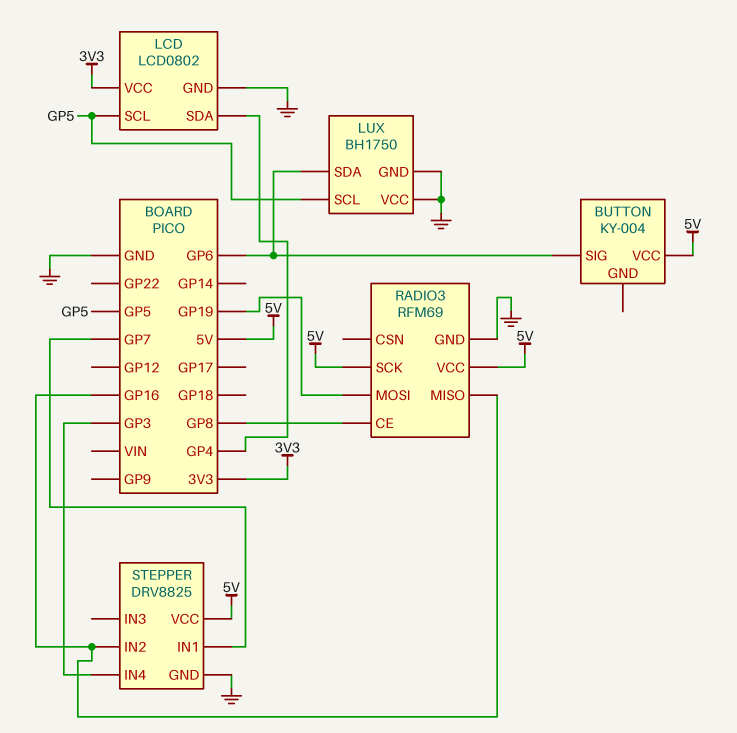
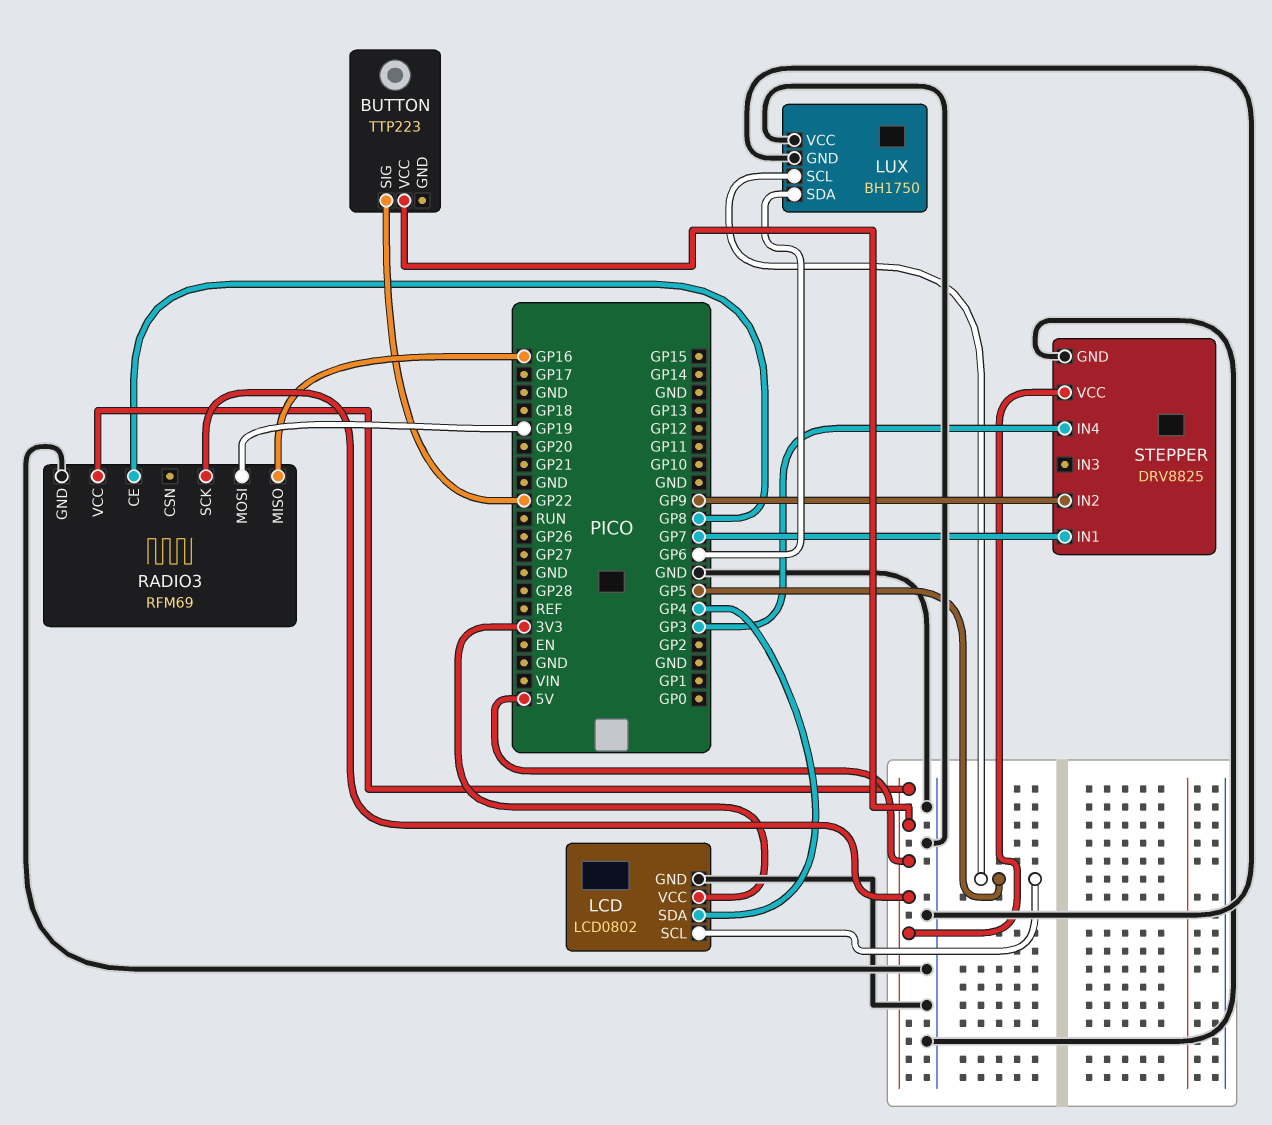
BUTTON: KY-004 -> TTP223
BUTTON pin SIG: GP6 -> GP22
STEPPER pin IN2: GP16 -> GP9

